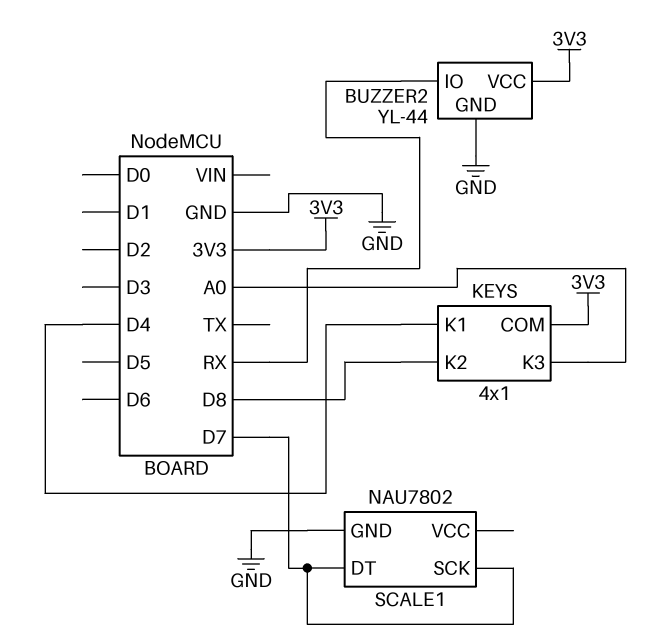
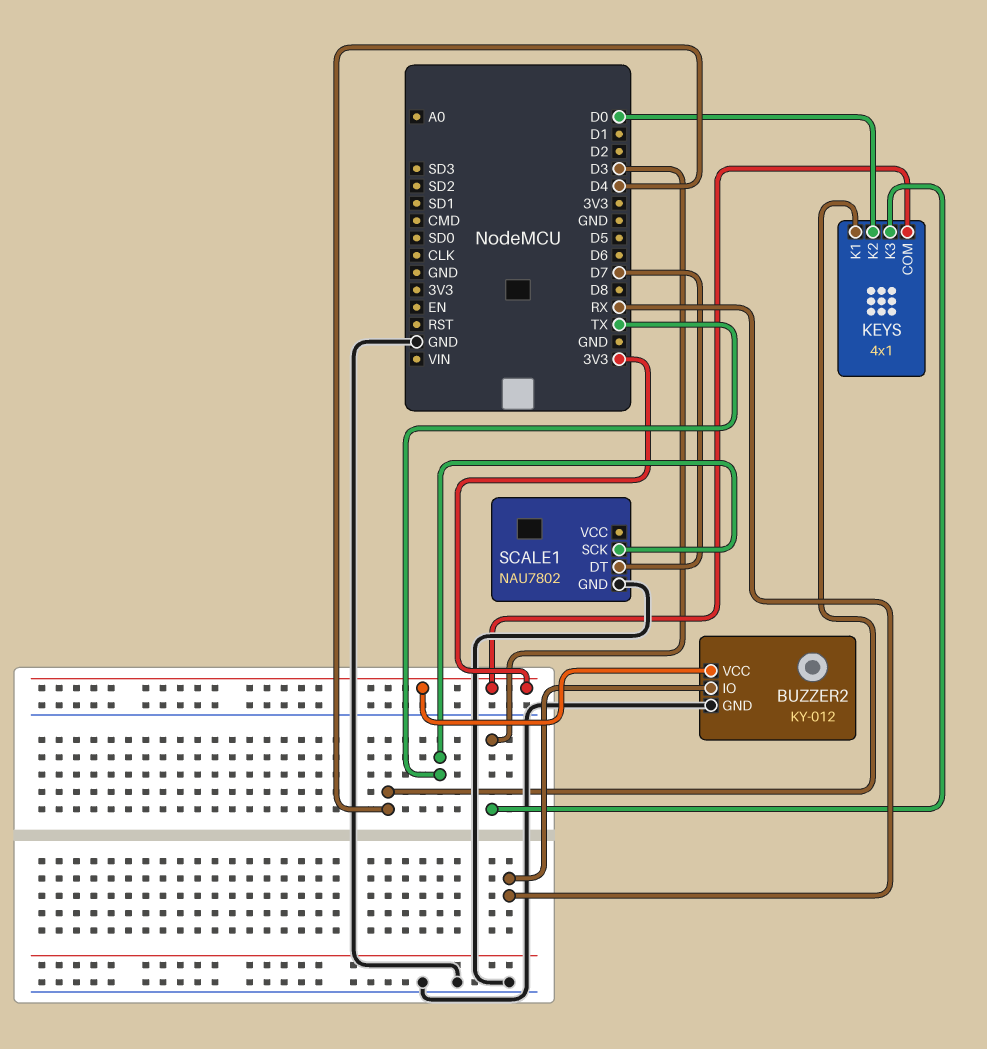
BUZZER2: YL-44 -> KY-012
KEYS pin K2: D8 -> D0
KEYS pin K3: A0 -> D3
SCALE1 pin SCK: D7 -> TX

